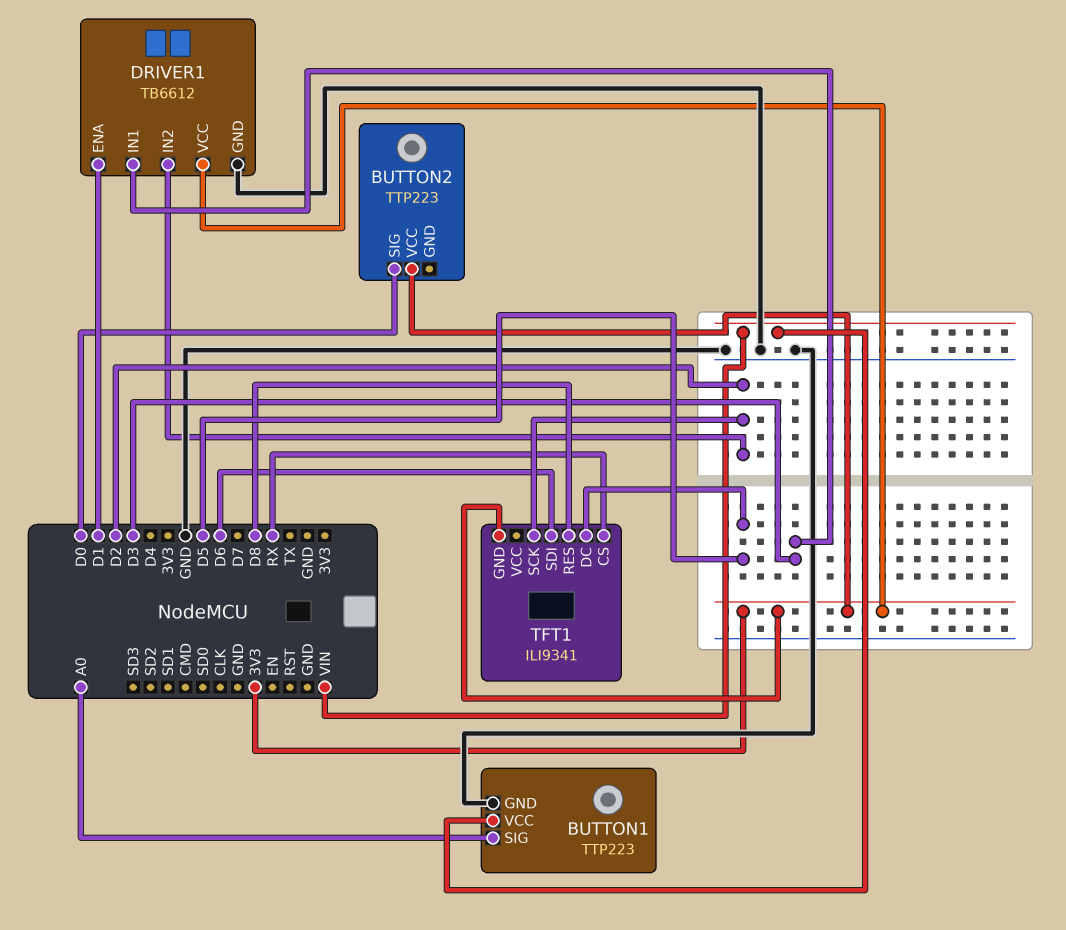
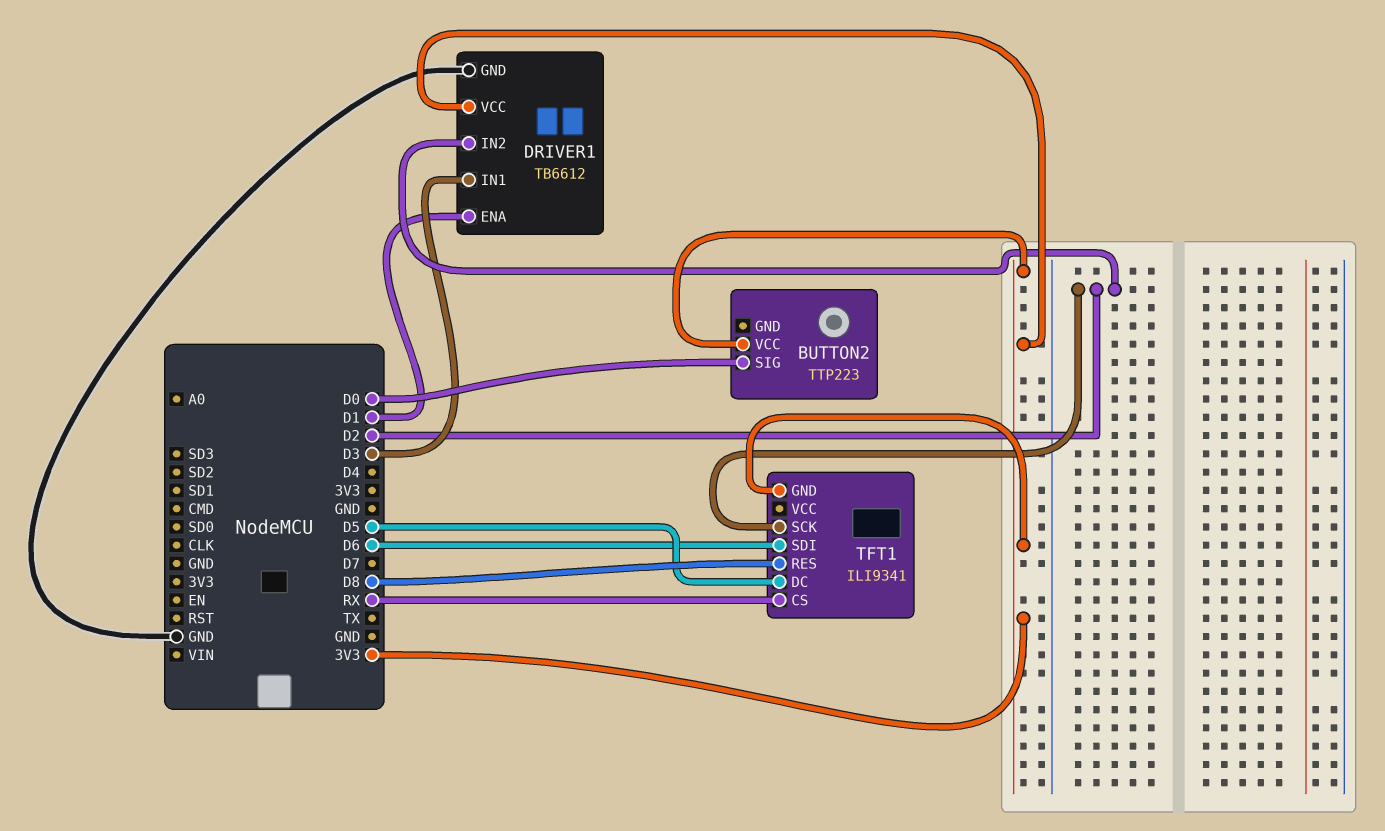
BUTTON1: TTP223 -> none
BUTTON1 pin GND: GND -> none
BUTTON1 pin SIG: A0 -> none
BUTTON1 pin VCC: VIN -> none

